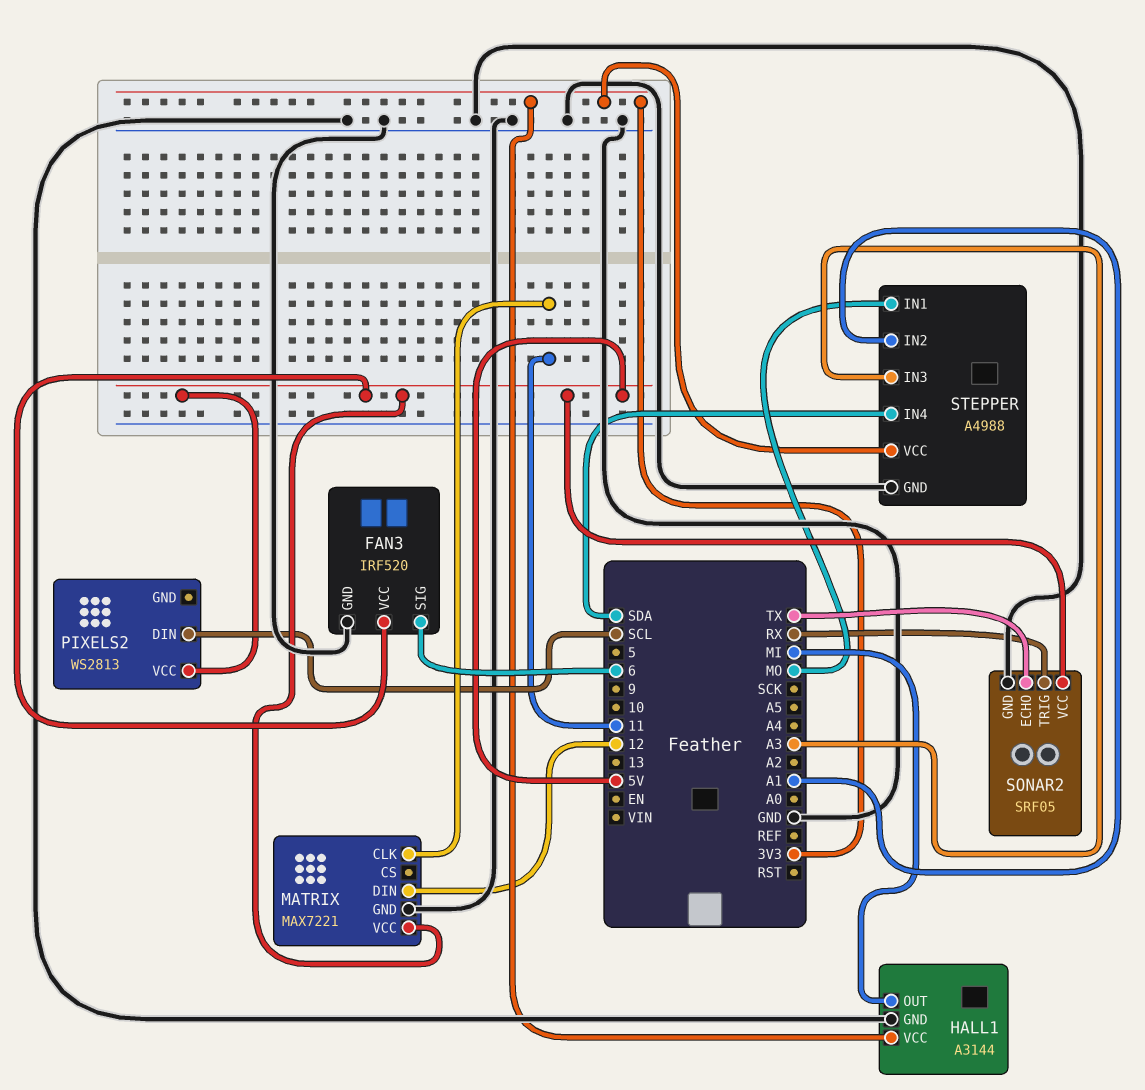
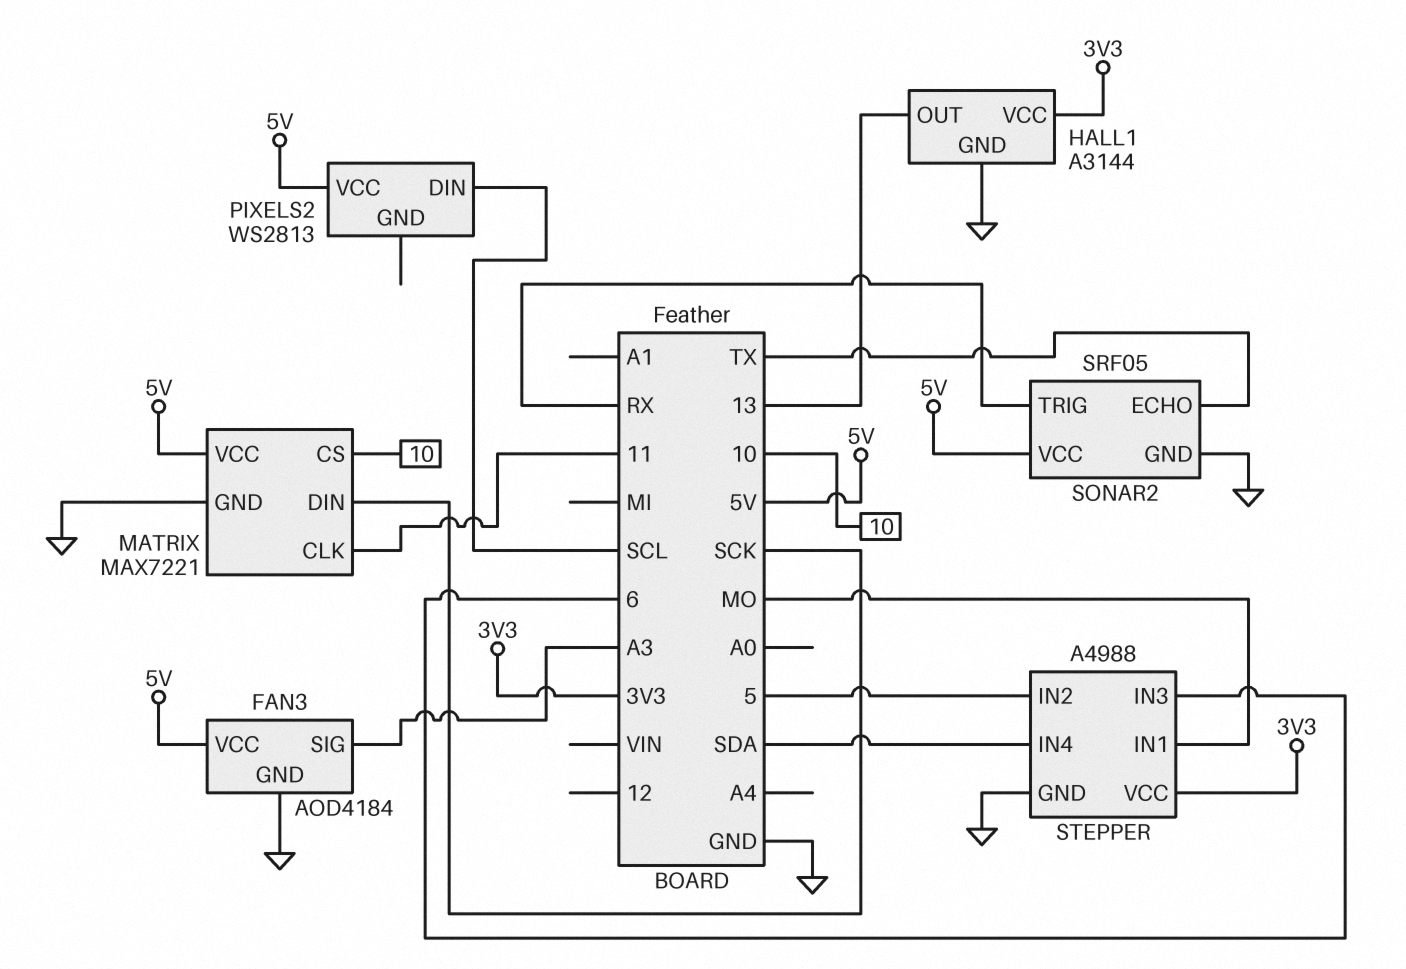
FAN3: IRF520 -> AOD4184
FAN3 pin SIG: 6 -> A3
HALL1 pin OUT: MI -> 13
MATRIX pin CS: none -> 10
MATRIX pin DIN: 12 -> SCK
STEPPER pin IN2: A1 -> 5
STEPPER pin IN3: A3 -> 6

